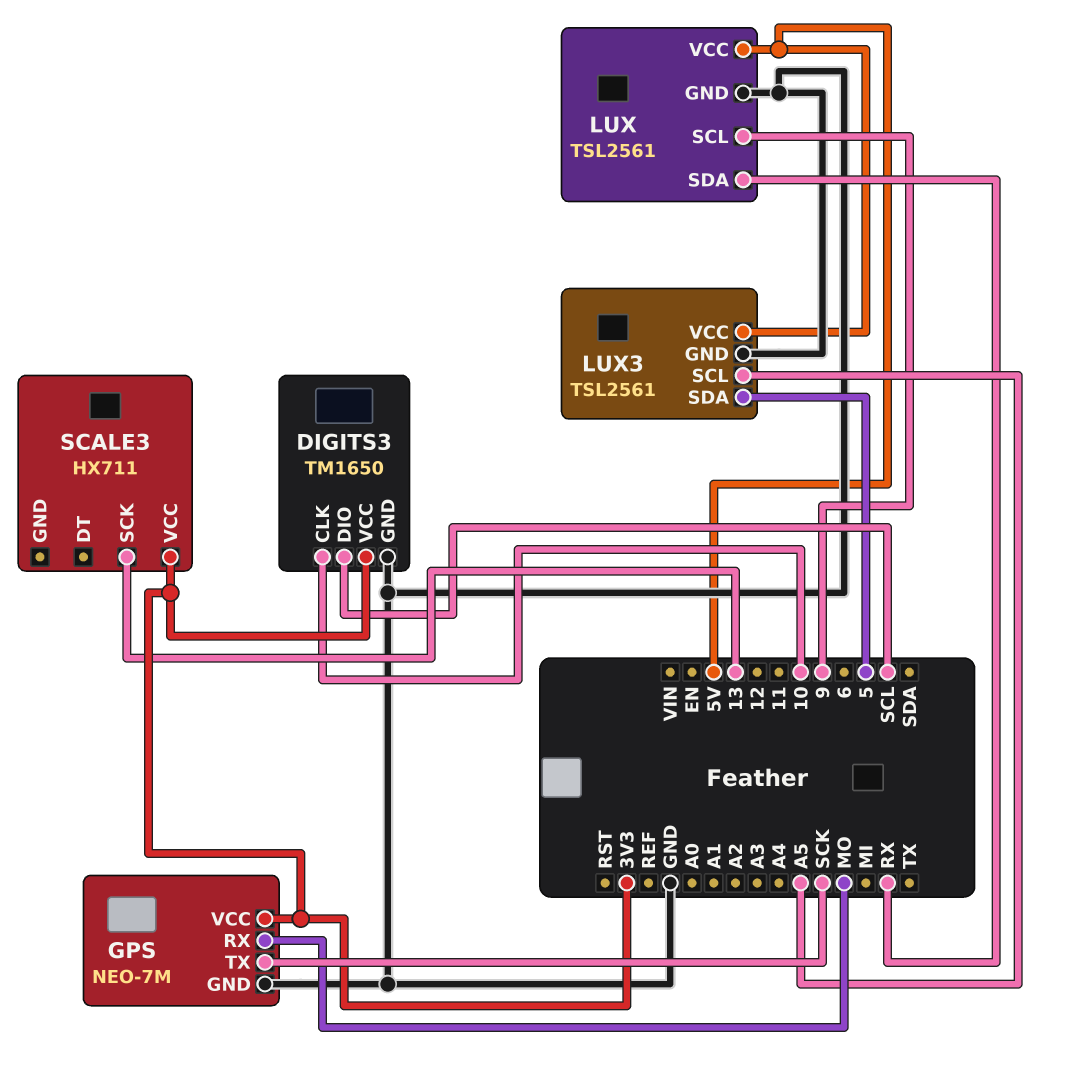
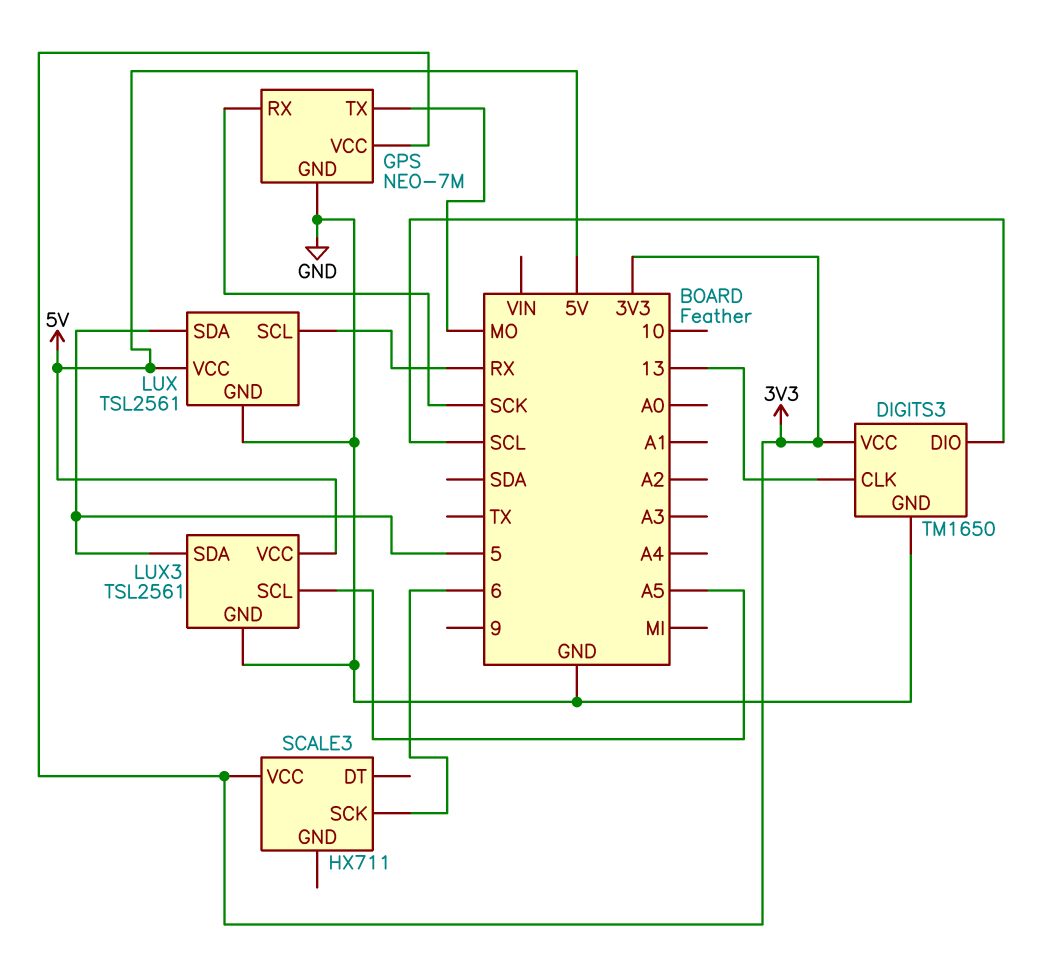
DIGITS3 pin CLK: 10 -> 13
GPS pin RX: MO -> SCK
GPS pin TX: SCK -> MO
LUX pin SCL: 9 -> RX
LUX pin SDA: RX -> 5
SCALE3 pin SCK: 13 -> 6

